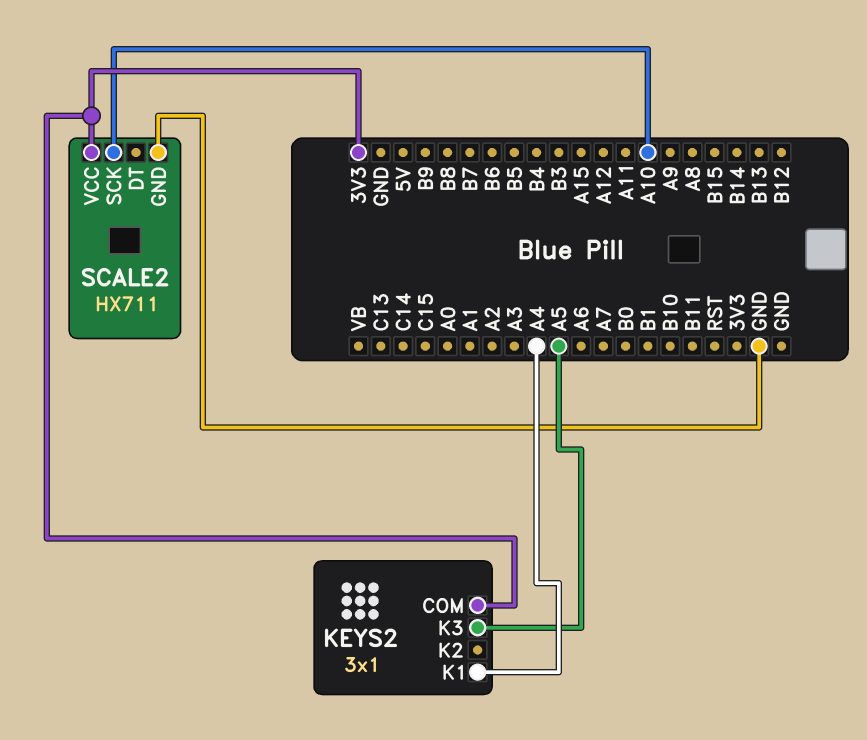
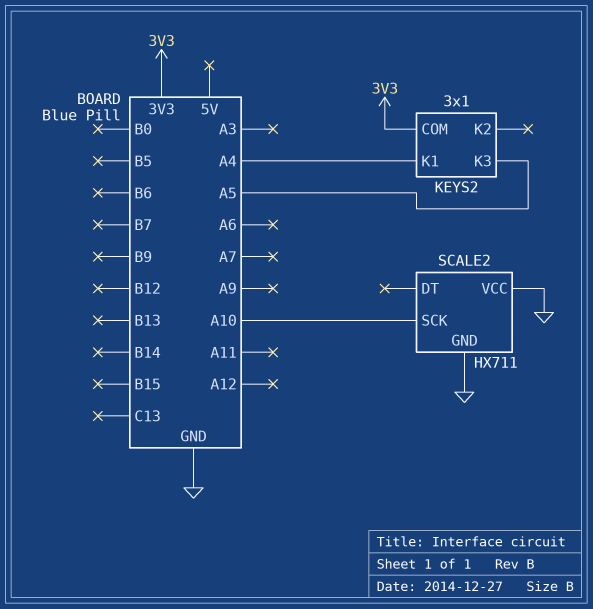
SCALE2 pin VCC: 3V3 -> GND

